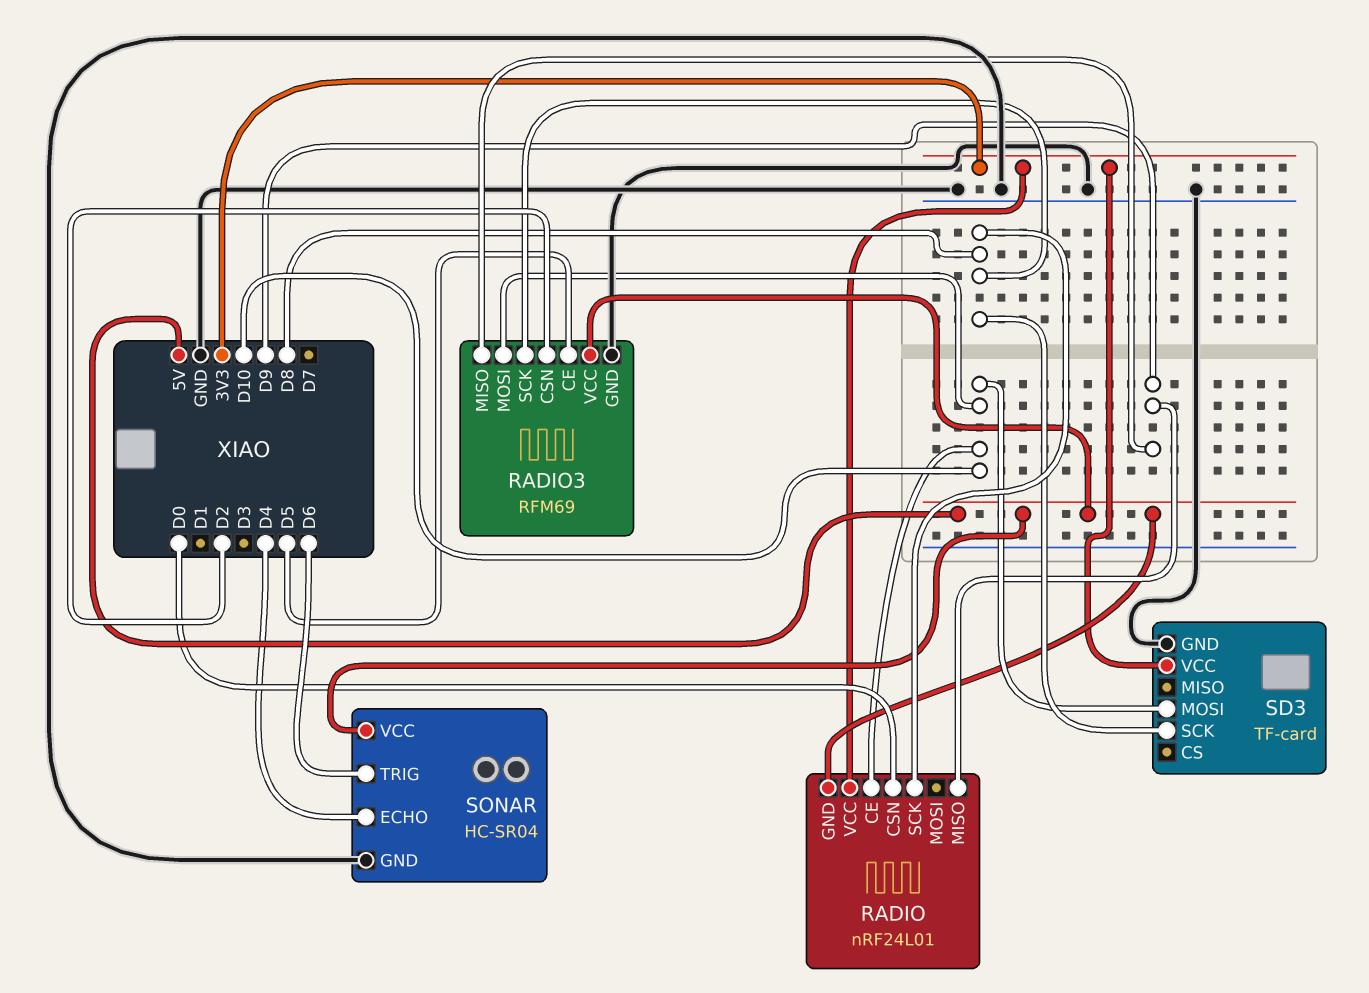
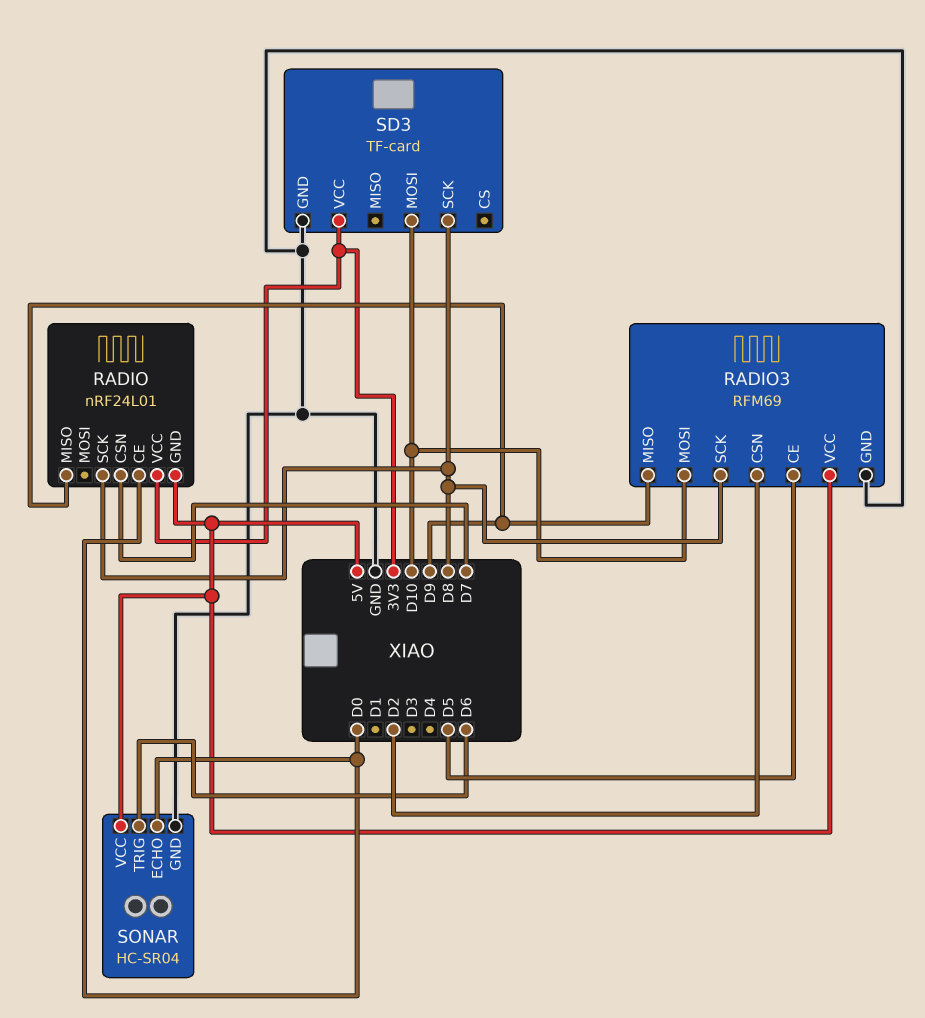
RADIO pin CE: D10 -> D0
RADIO pin CSN: D0 -> D7
SONAR pin ECHO: D4 -> D0

